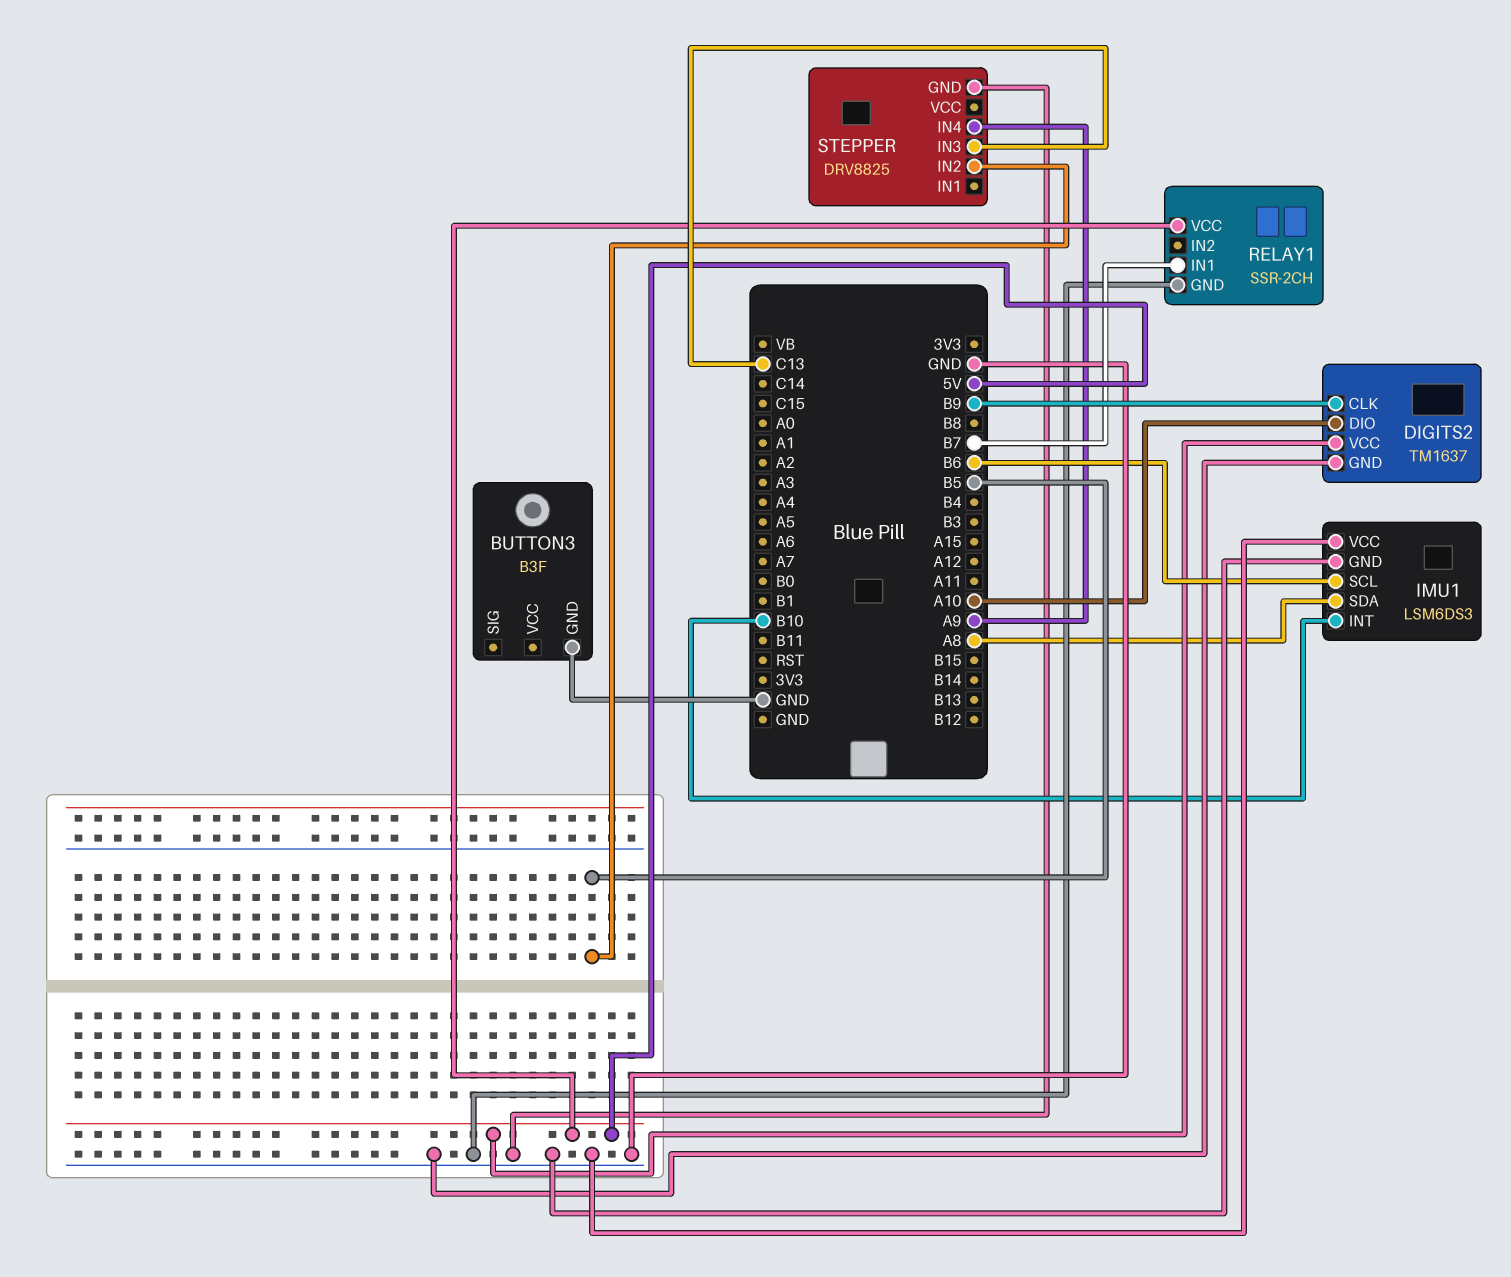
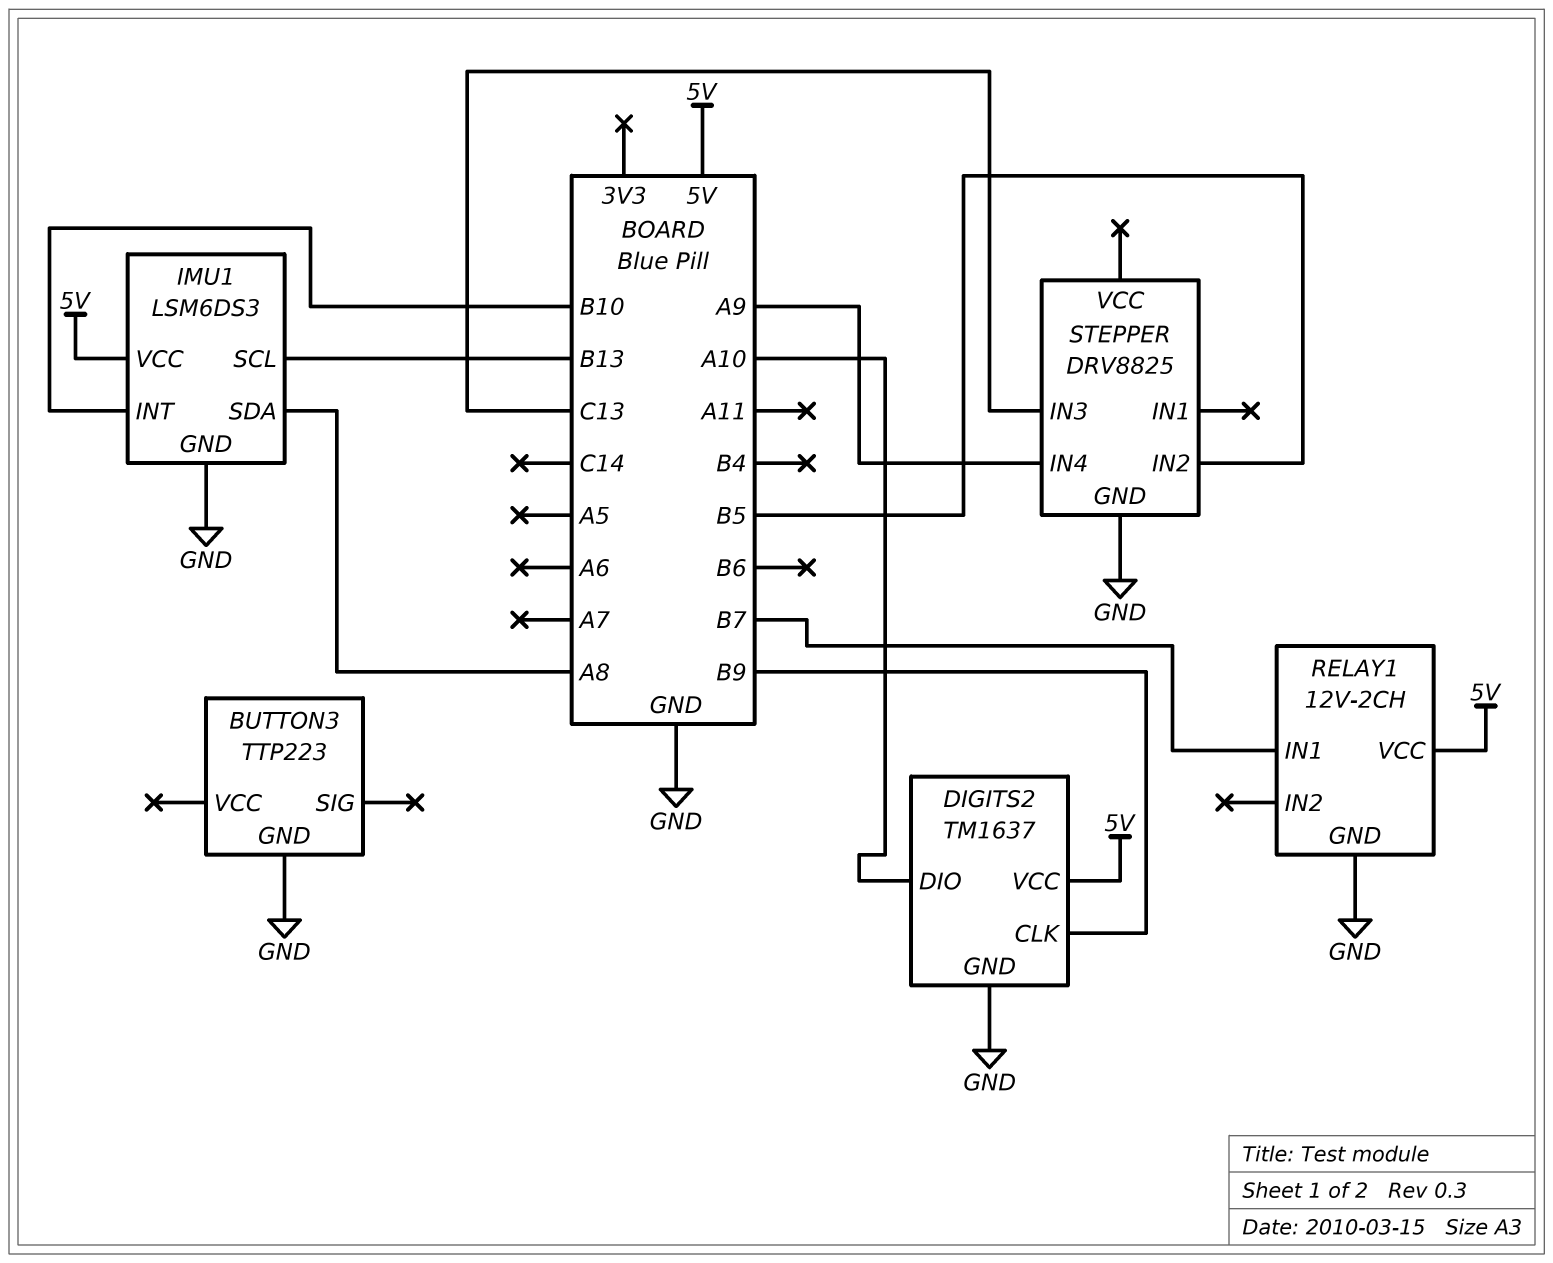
BUTTON3: B3F -> TTP223
IMU1 pin SCL: B6 -> B13
IMU1 pin VCC: GND -> 5V
RELAY1: SSR-2CH -> 12V-2CH

